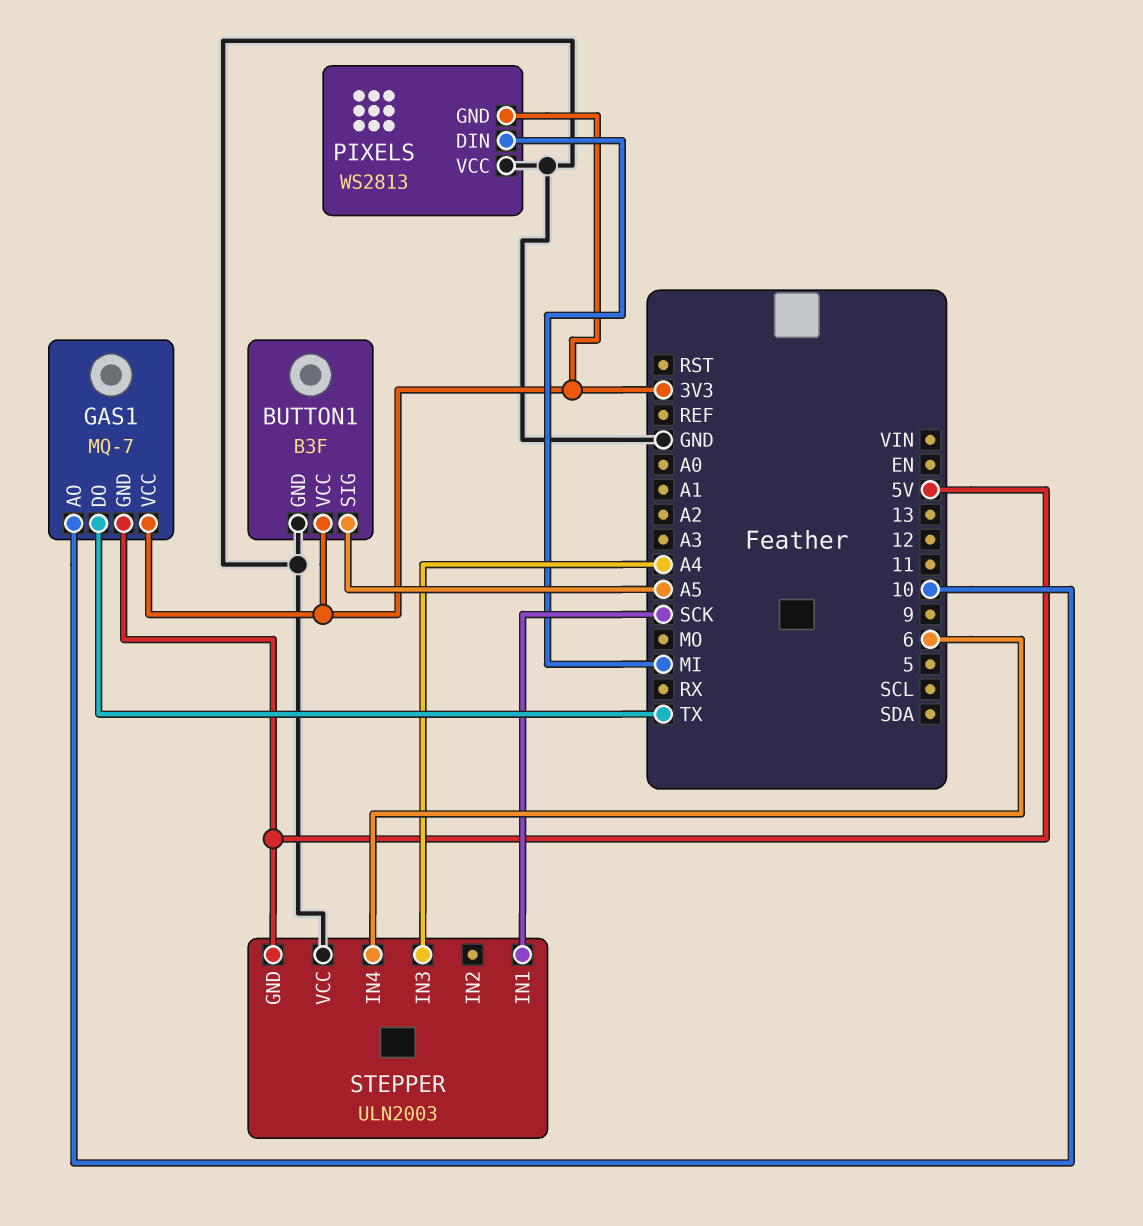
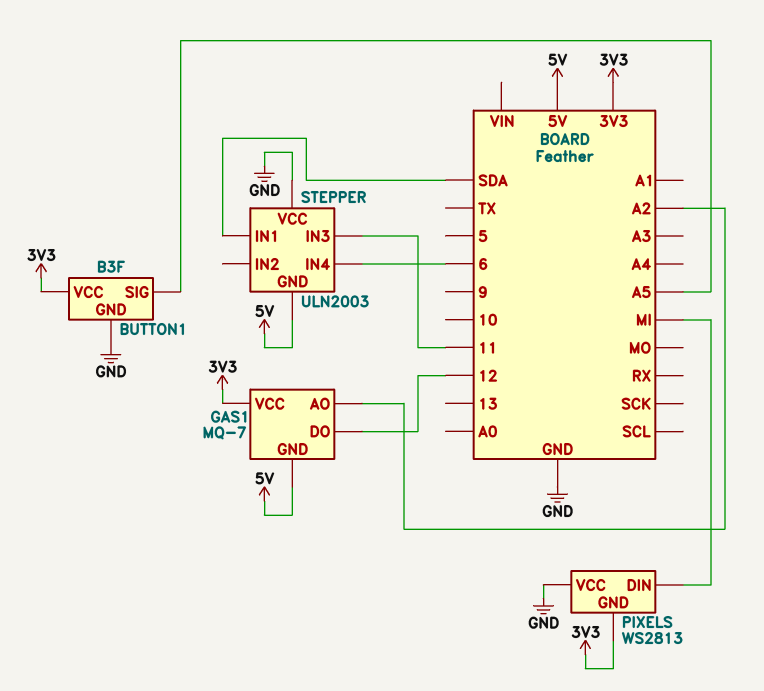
GAS1 pin AO: 10 -> A2
GAS1 pin DO: TX -> 12
STEPPER pin IN1: SCK -> SDA
STEPPER pin IN3: A4 -> 11

